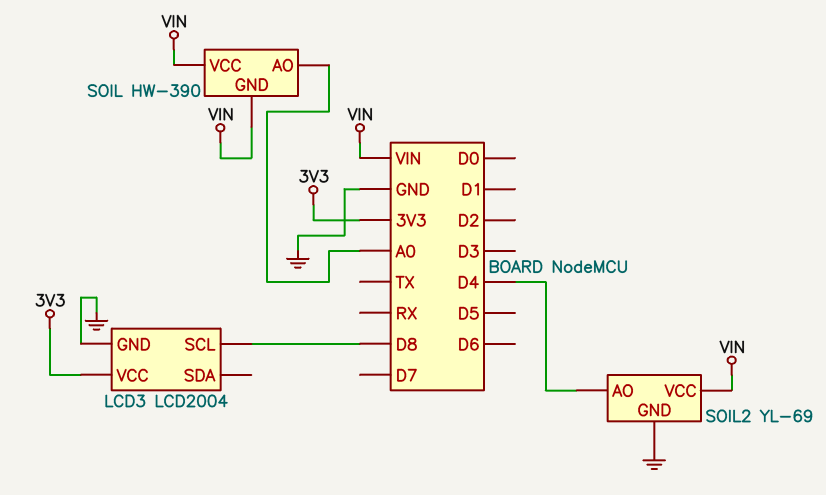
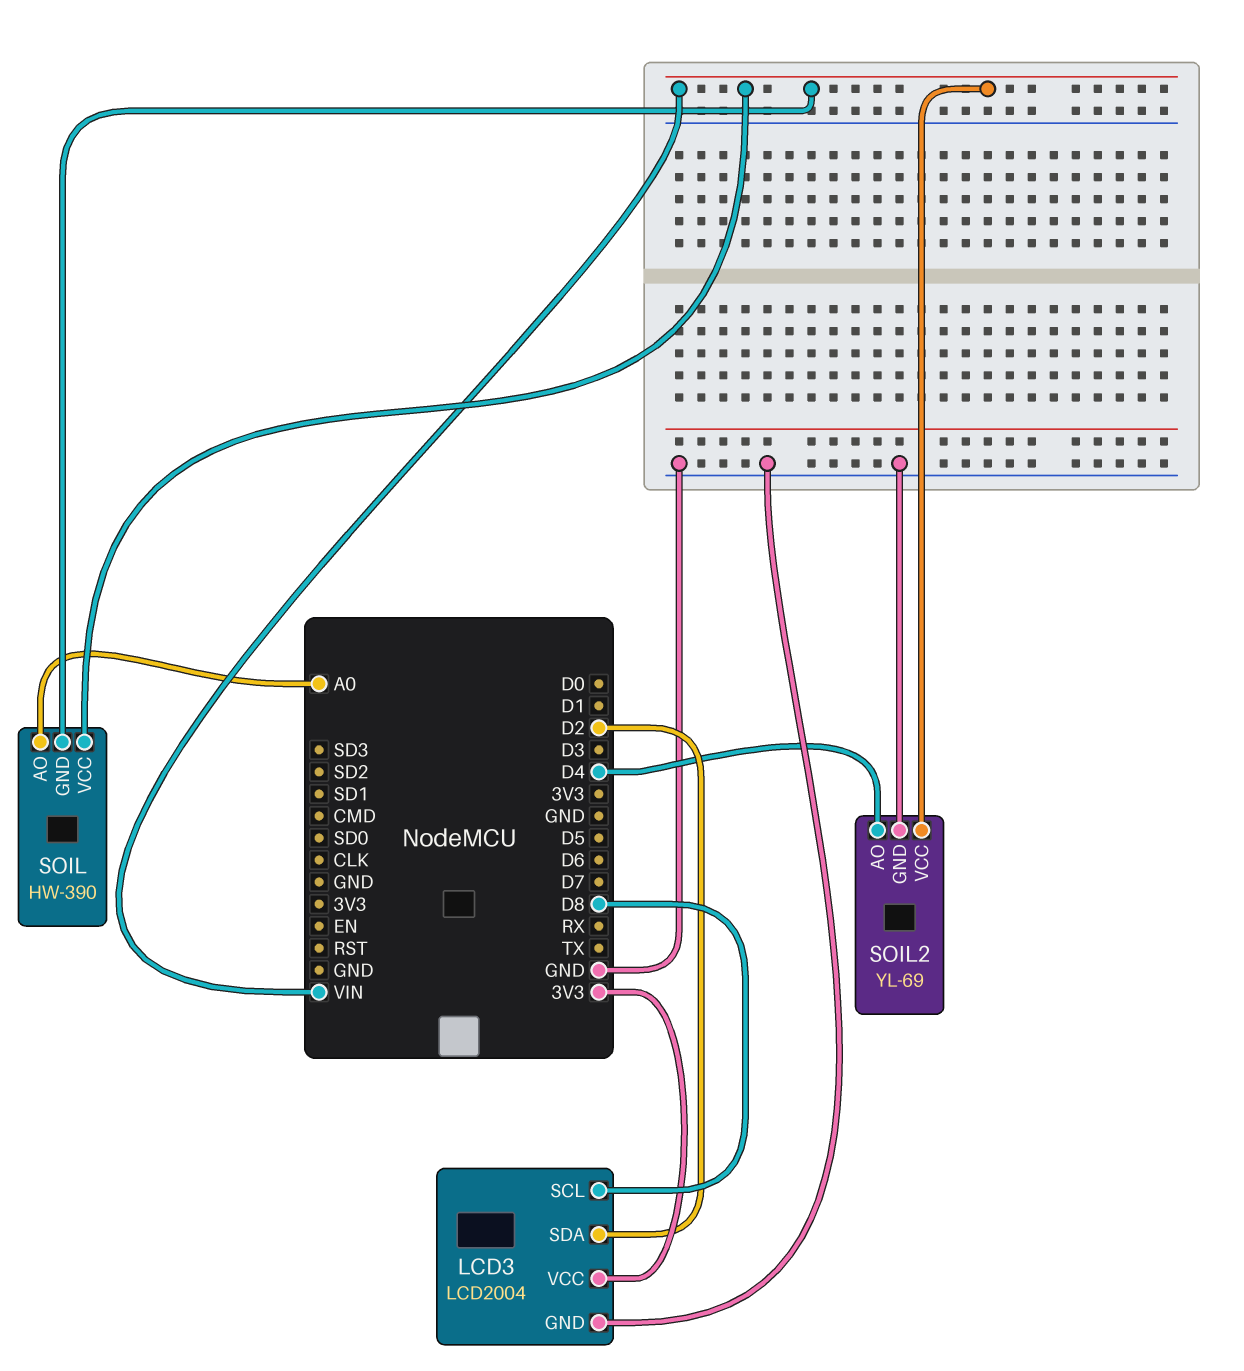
LCD3 pin SDA: none -> D2

